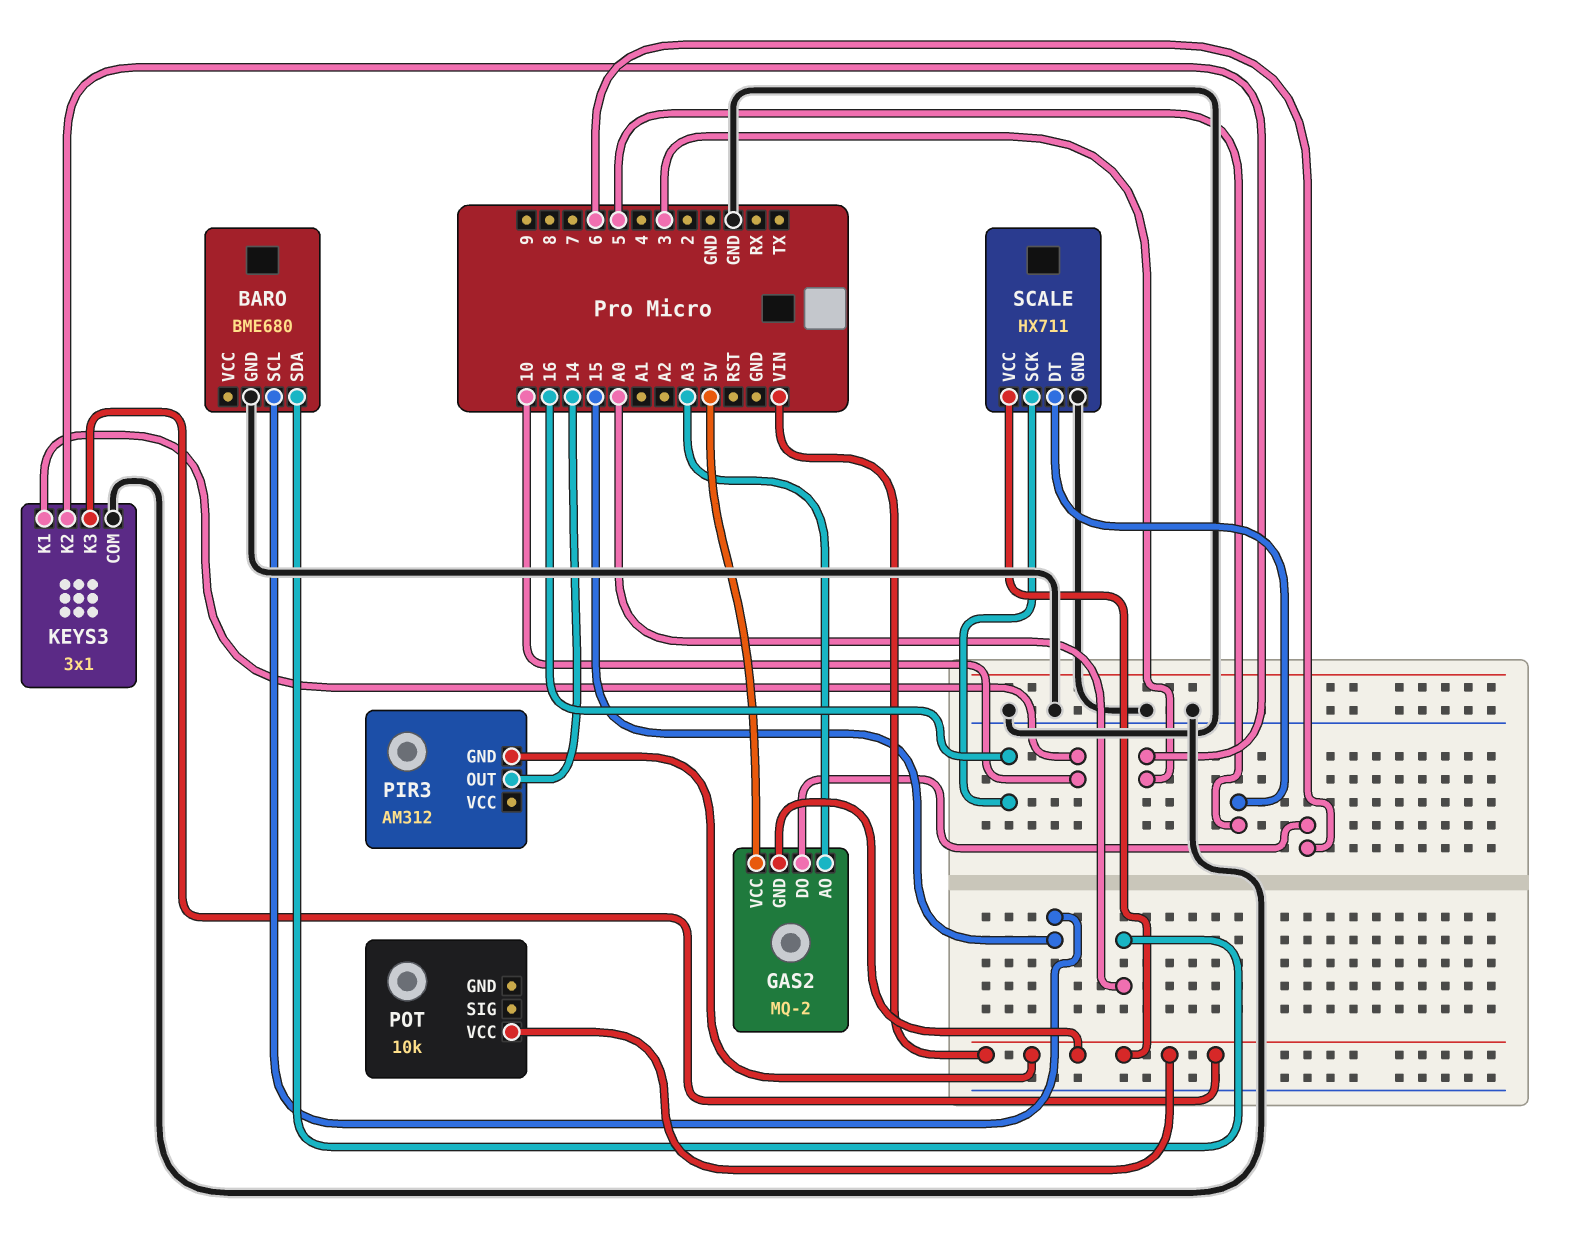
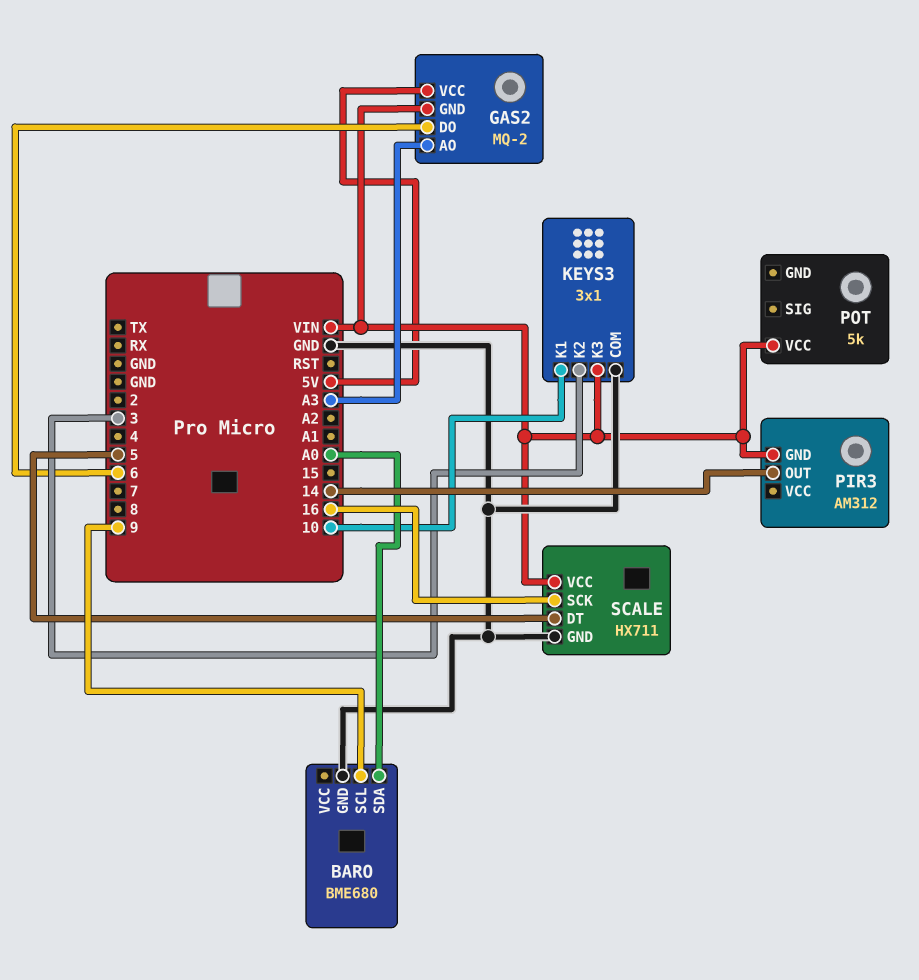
BARO pin SCL: 15 -> 9
POT: 10k -> 5k

